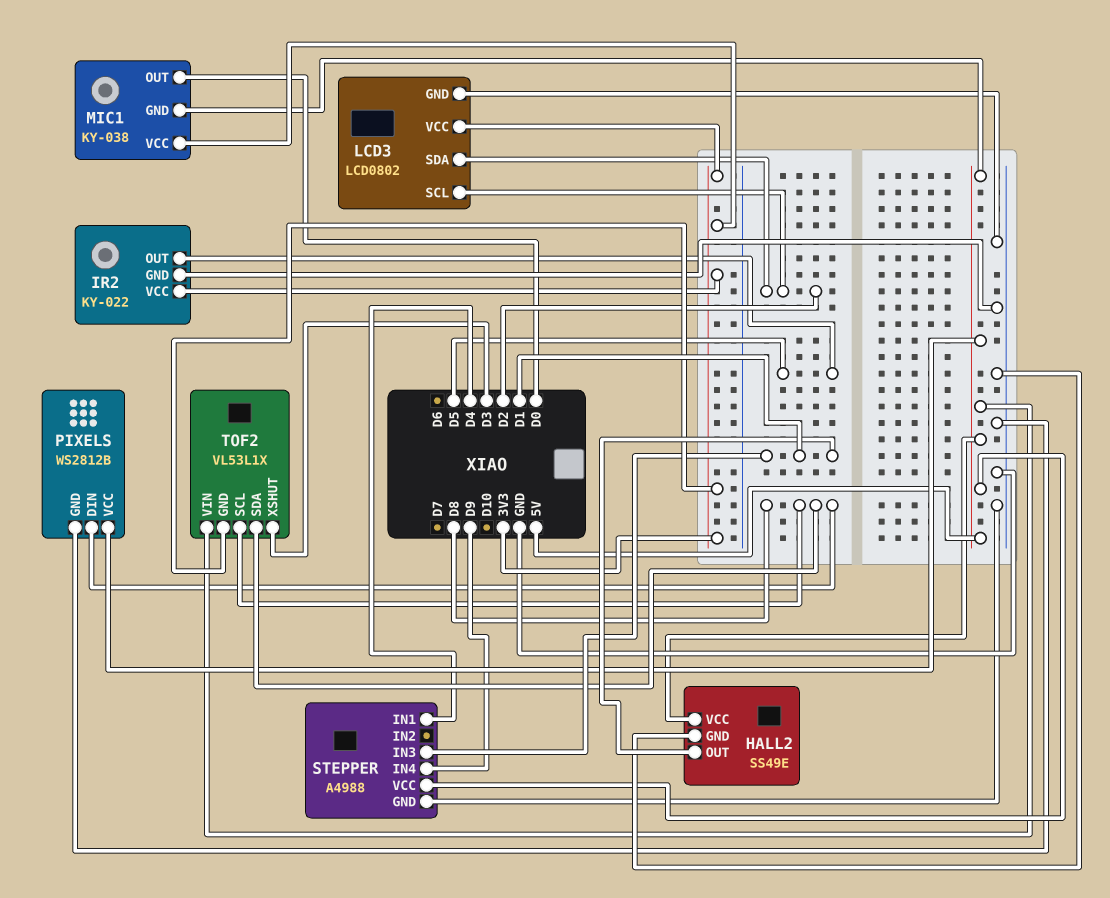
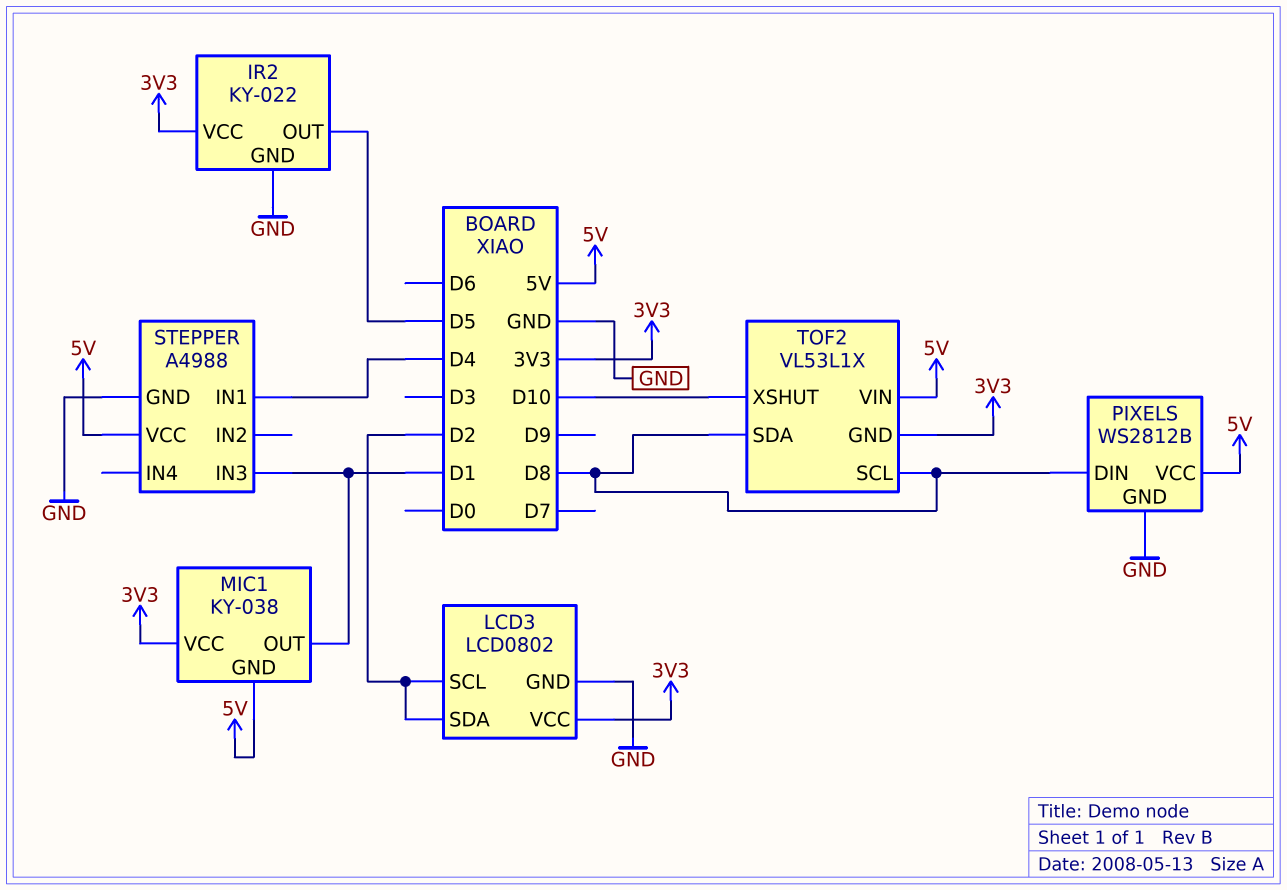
HALL2: SS49E -> none
HALL2 pin GND: GND -> none
HALL2 pin OUT: D1 -> none
HALL2 pin VCC: 5V -> none
MIC1 pin OUT: D0 -> D1
STEPPER pin IN4: D9 -> none
TOF2 pin XSHUT: D3 -> D10

